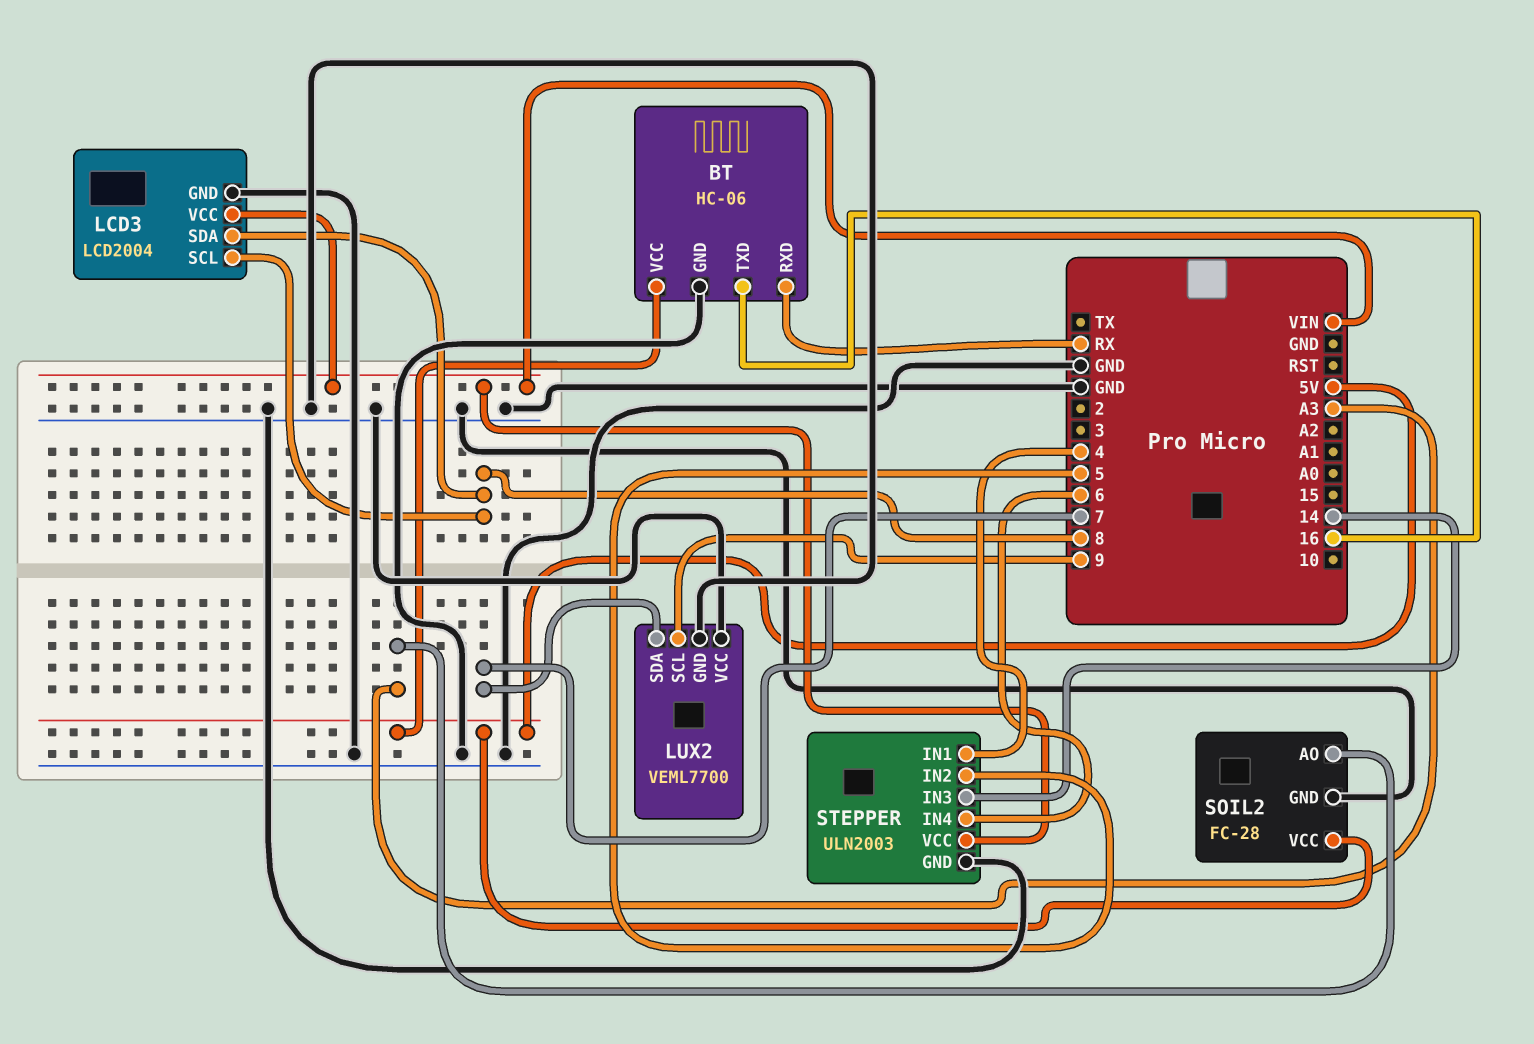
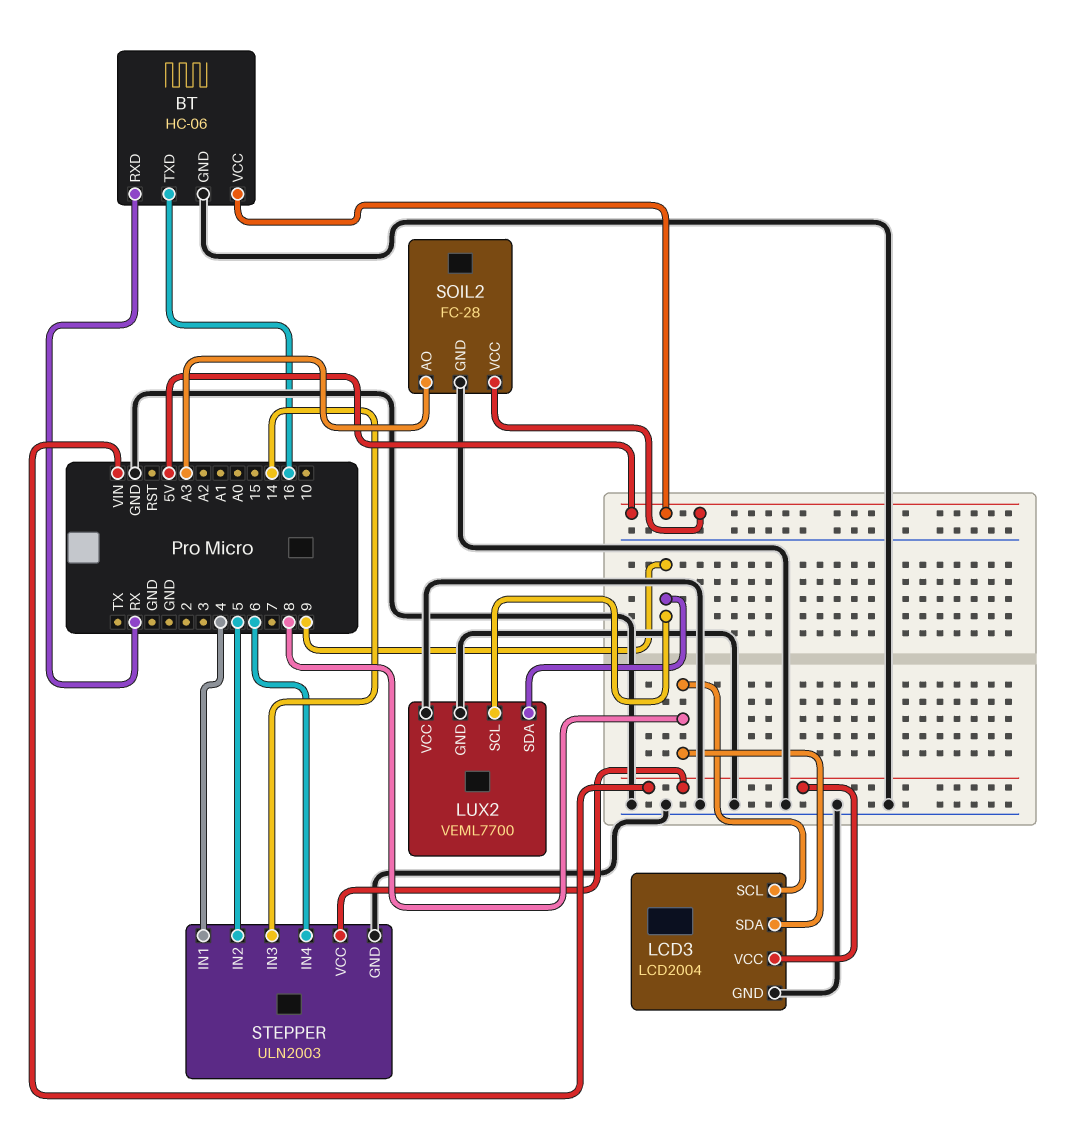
LUX2 pin SDA: 7 -> 9

